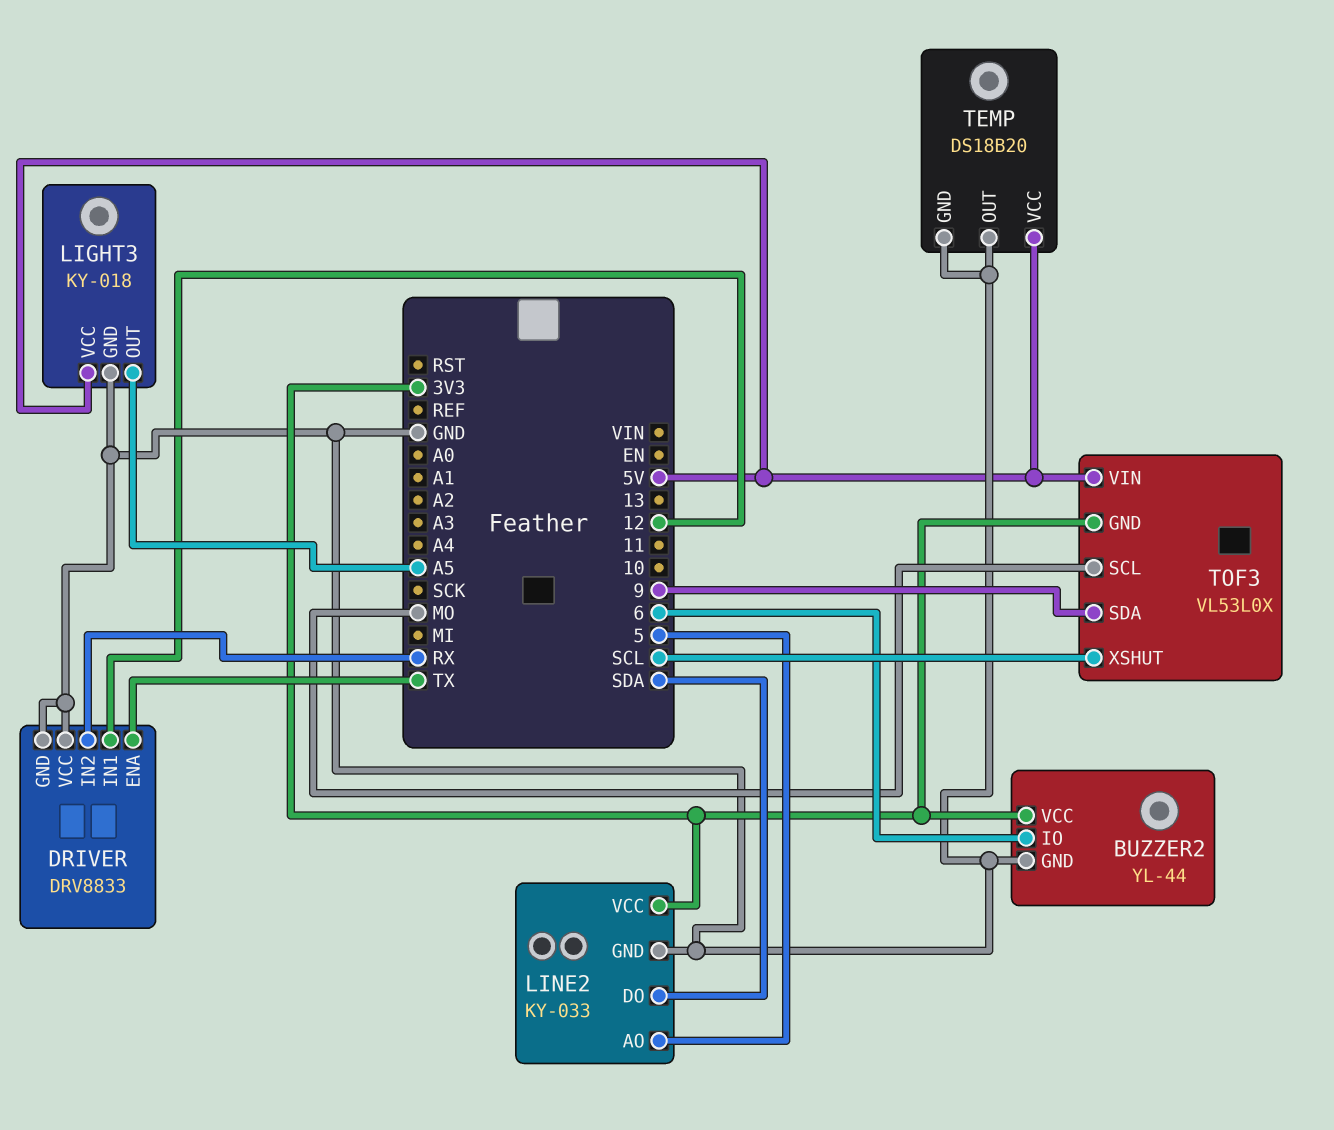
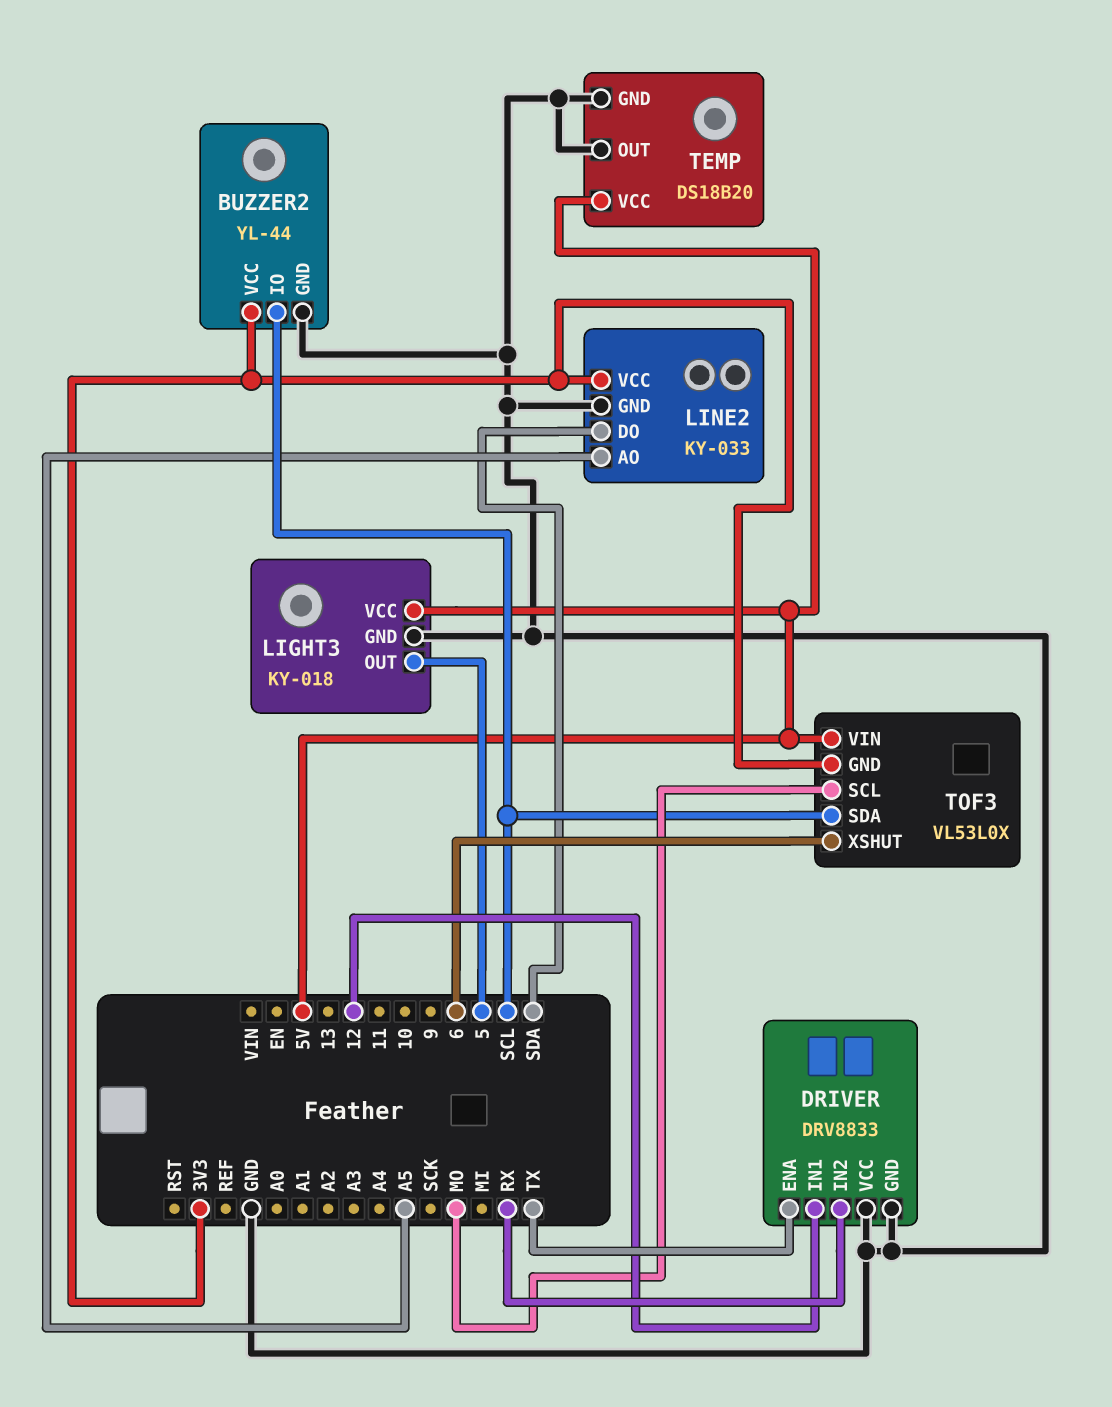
BUZZER2 pin IO: 6 -> SCL
LIGHT3 pin OUT: A5 -> 5
LINE2 pin AO: 5 -> A5
TOF3 pin SDA: 9 -> SCL
TOF3 pin XSHUT: SCL -> 6

